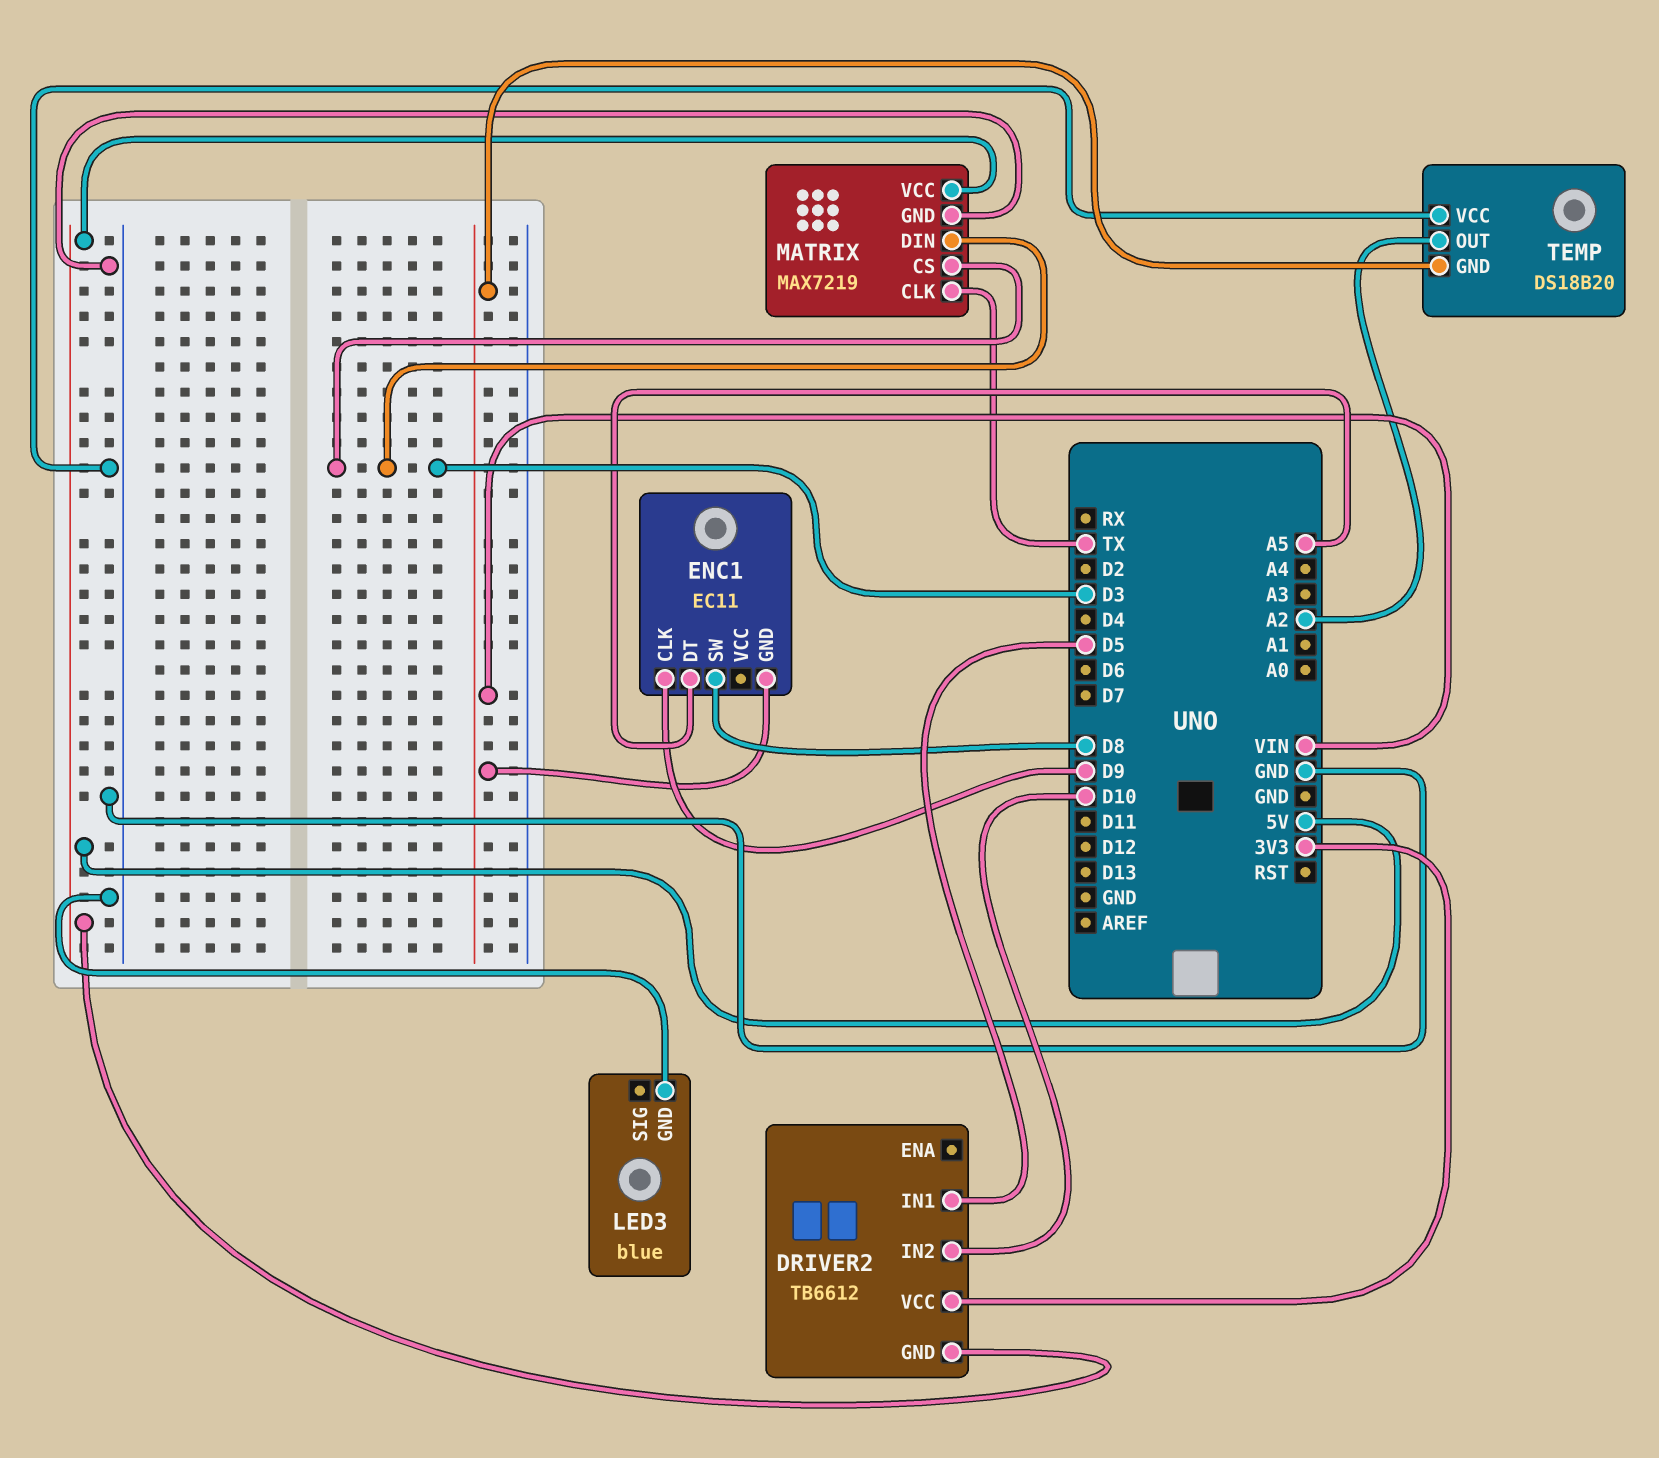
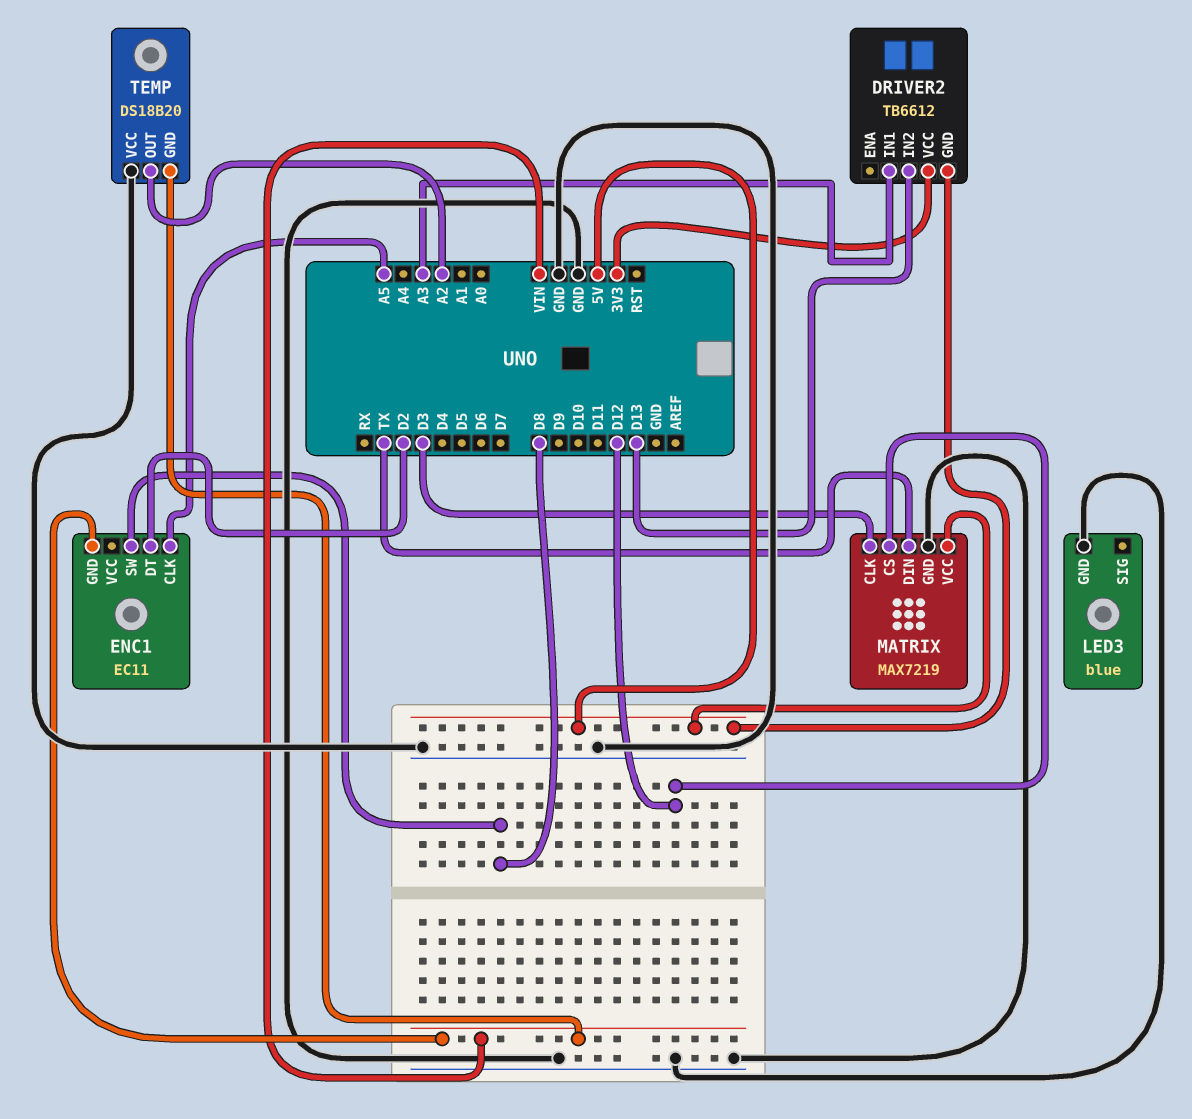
DRIVER2 pin IN1: D5 -> A3
DRIVER2 pin IN2: D10 -> D13
ENC1 pin CLK: D9 -> A5
ENC1 pin DT: A5 -> D2
MATRIX pin CLK: TX -> D3
MATRIX pin CS: D3 -> D12
MATRIX pin DIN: D3 -> TX

